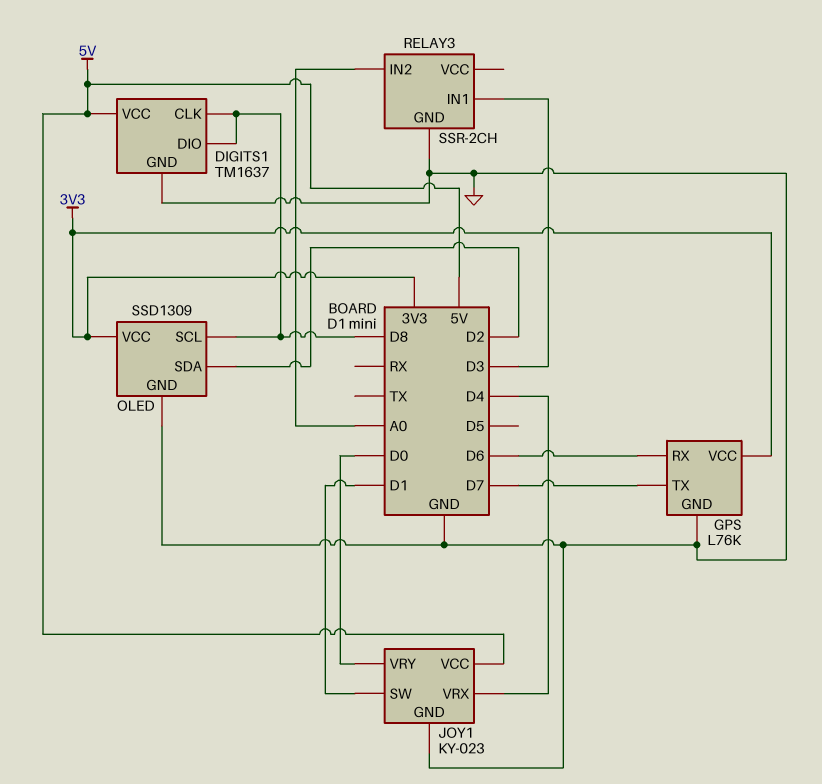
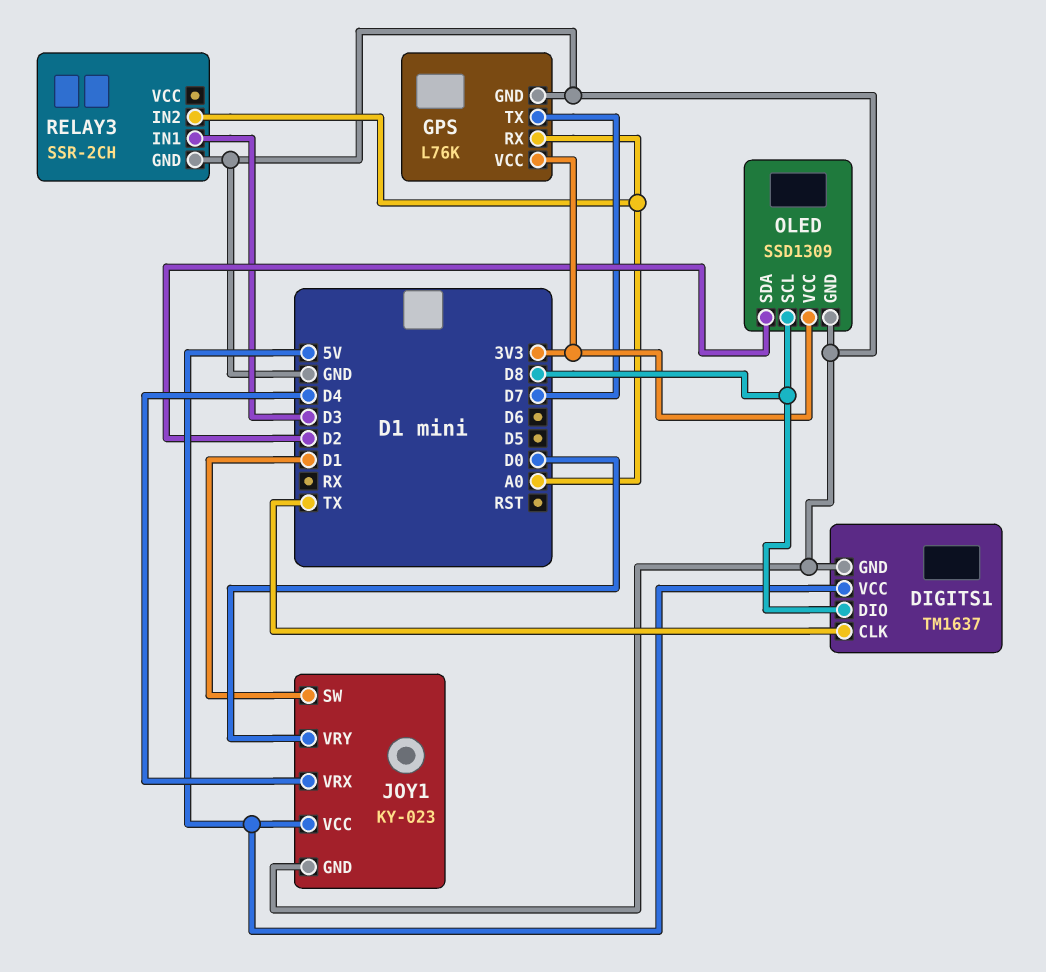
DIGITS1 pin CLK: D8 -> TX
GPS pin RX: D6 -> A0

